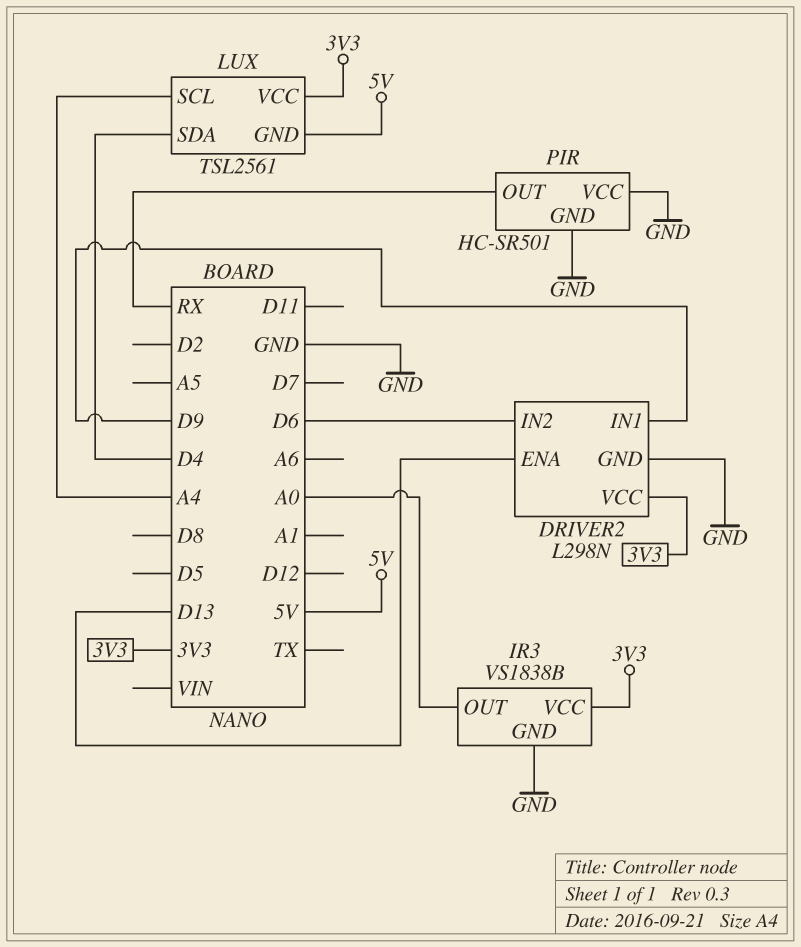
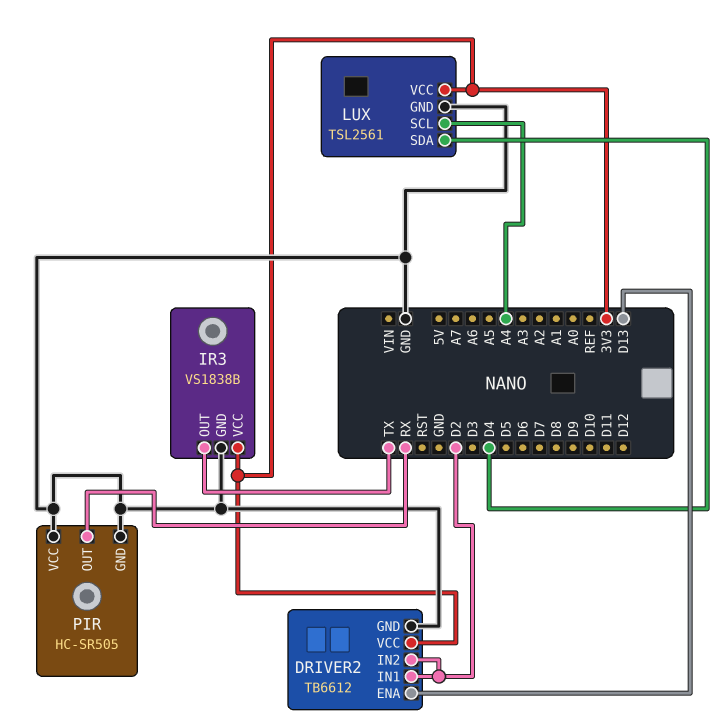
DRIVER2: L298N -> TB6612
DRIVER2 pin IN1: D9 -> D2
DRIVER2 pin IN2: D6 -> D2
IR3 pin OUT: A0 -> TX
LUX pin GND: 5V -> GND
PIR: HC-SR501 -> HC-SR505

